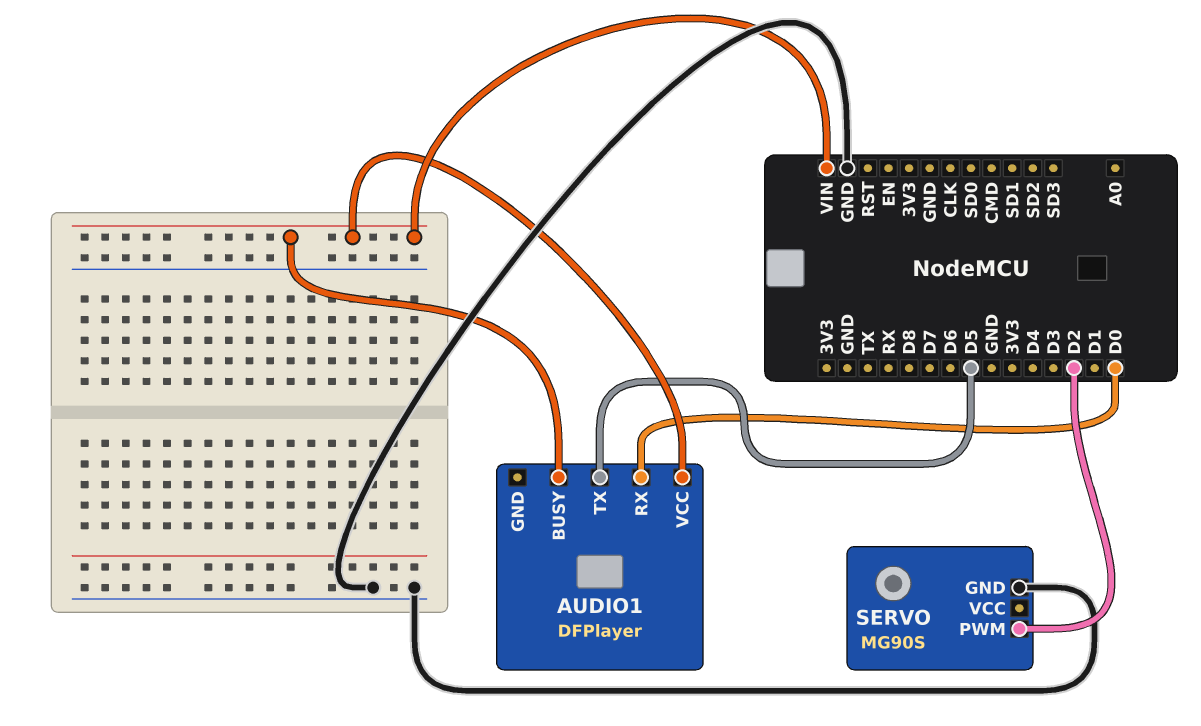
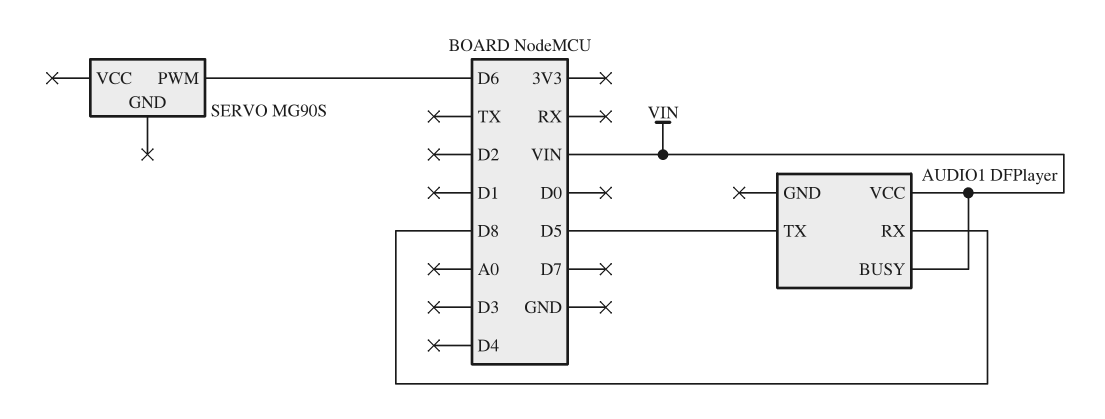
AUDIO1 pin RX: D0 -> D8
SERVO pin GND: GND -> none
SERVO pin PWM: D2 -> D6

